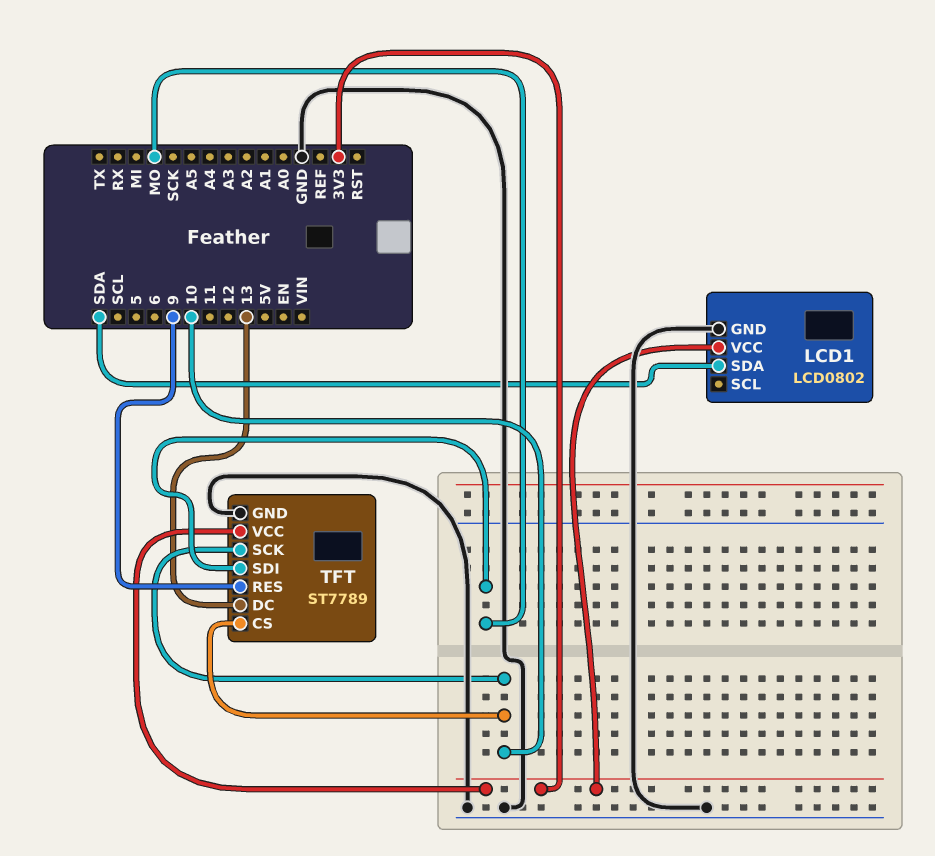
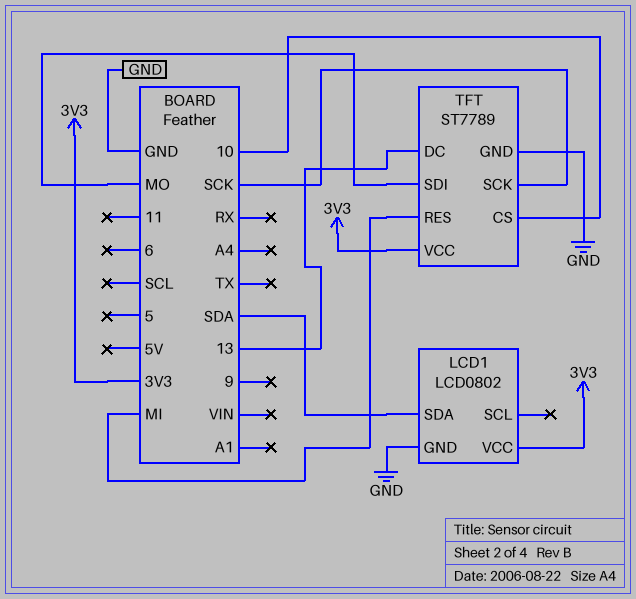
TFT pin RES: 9 -> MI
TFT pin SCK: 10 -> SCK

